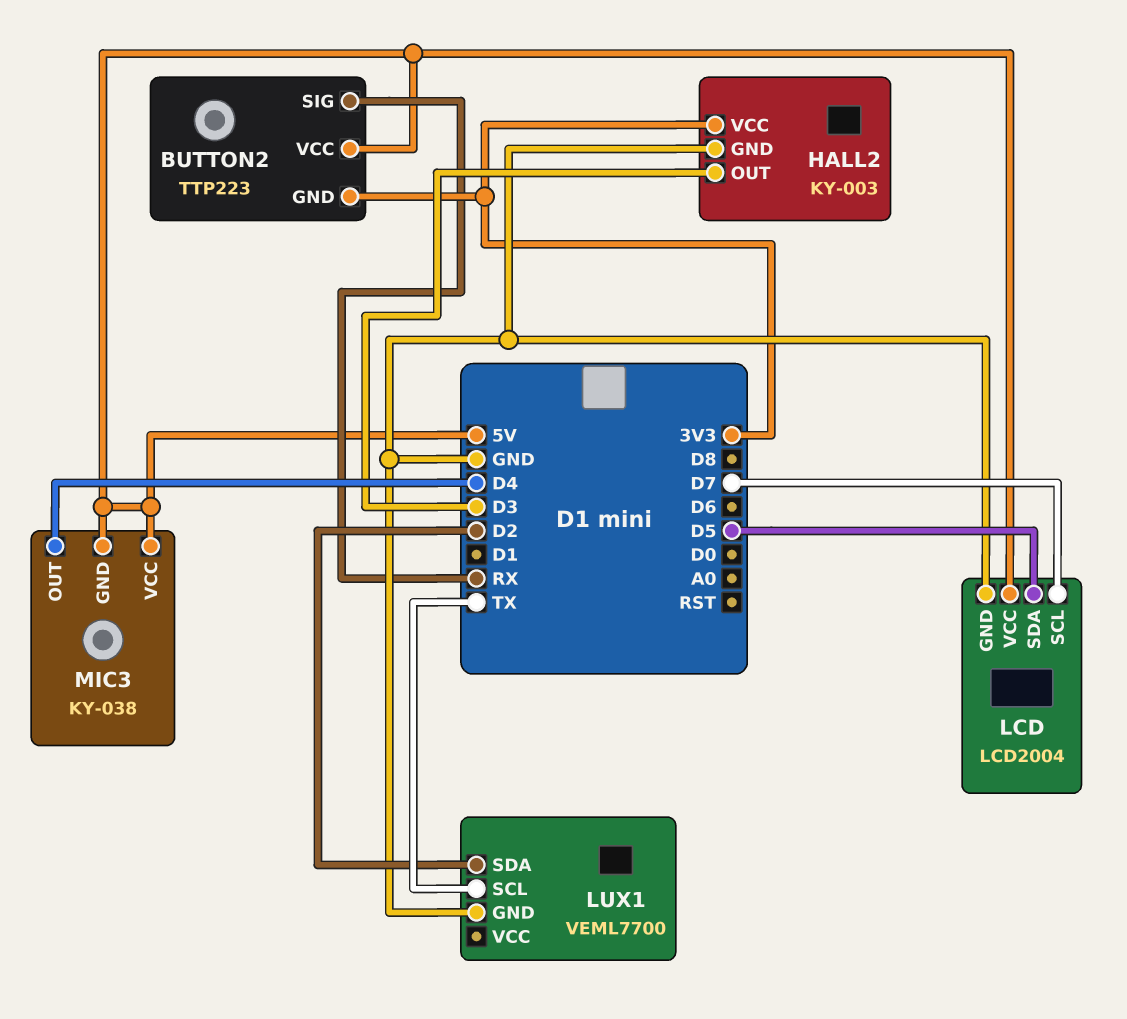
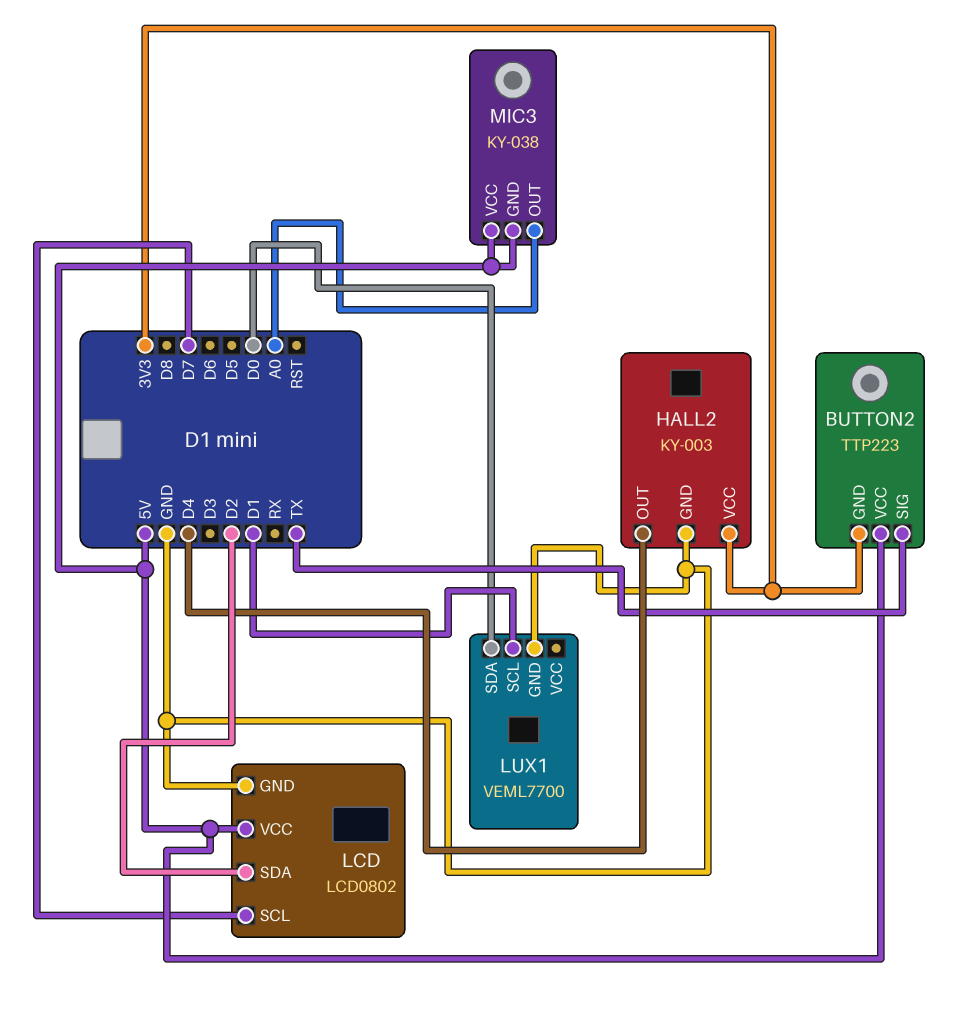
BUTTON2 pin SIG: RX -> TX
HALL2 pin OUT: D3 -> D4
LCD: LCD2004 -> LCD0802
LCD pin SDA: D5 -> D2
LUX1 pin SCL: TX -> D1
LUX1 pin SDA: D2 -> D0
MIC3 pin OUT: D4 -> A0

